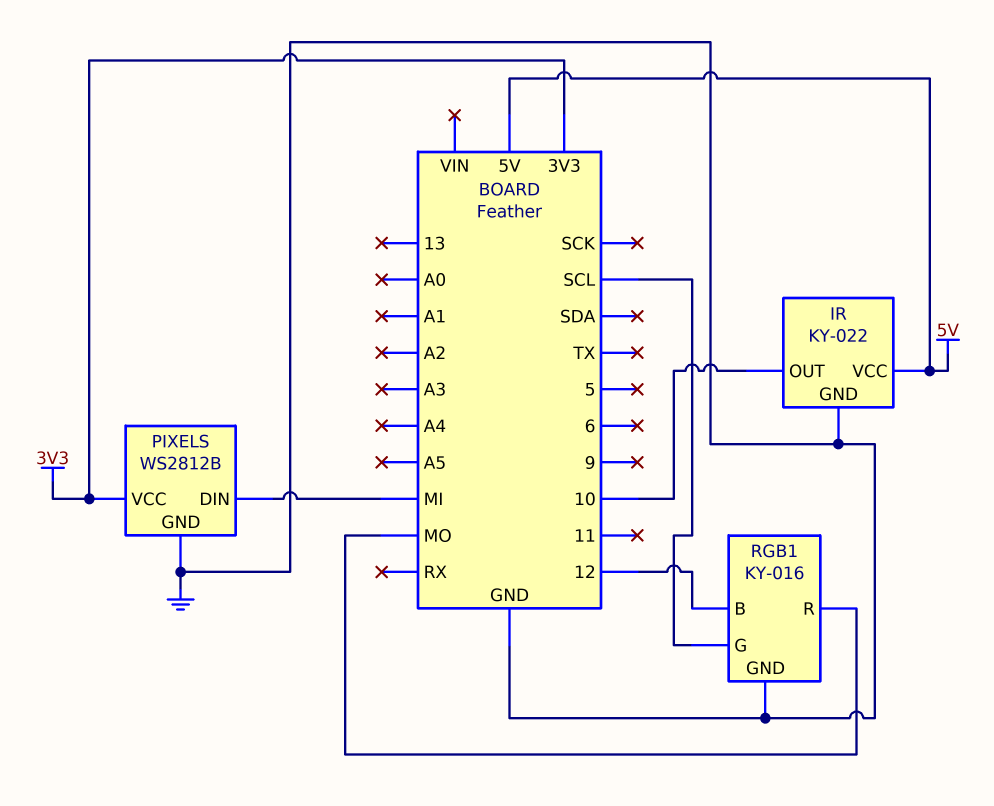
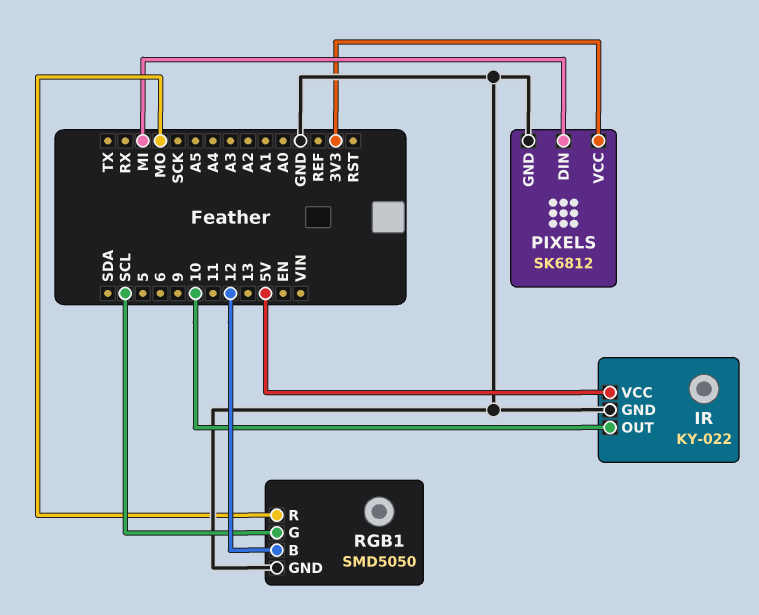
PIXELS: WS2812B -> SK6812
RGB1: KY-016 -> SMD5050

